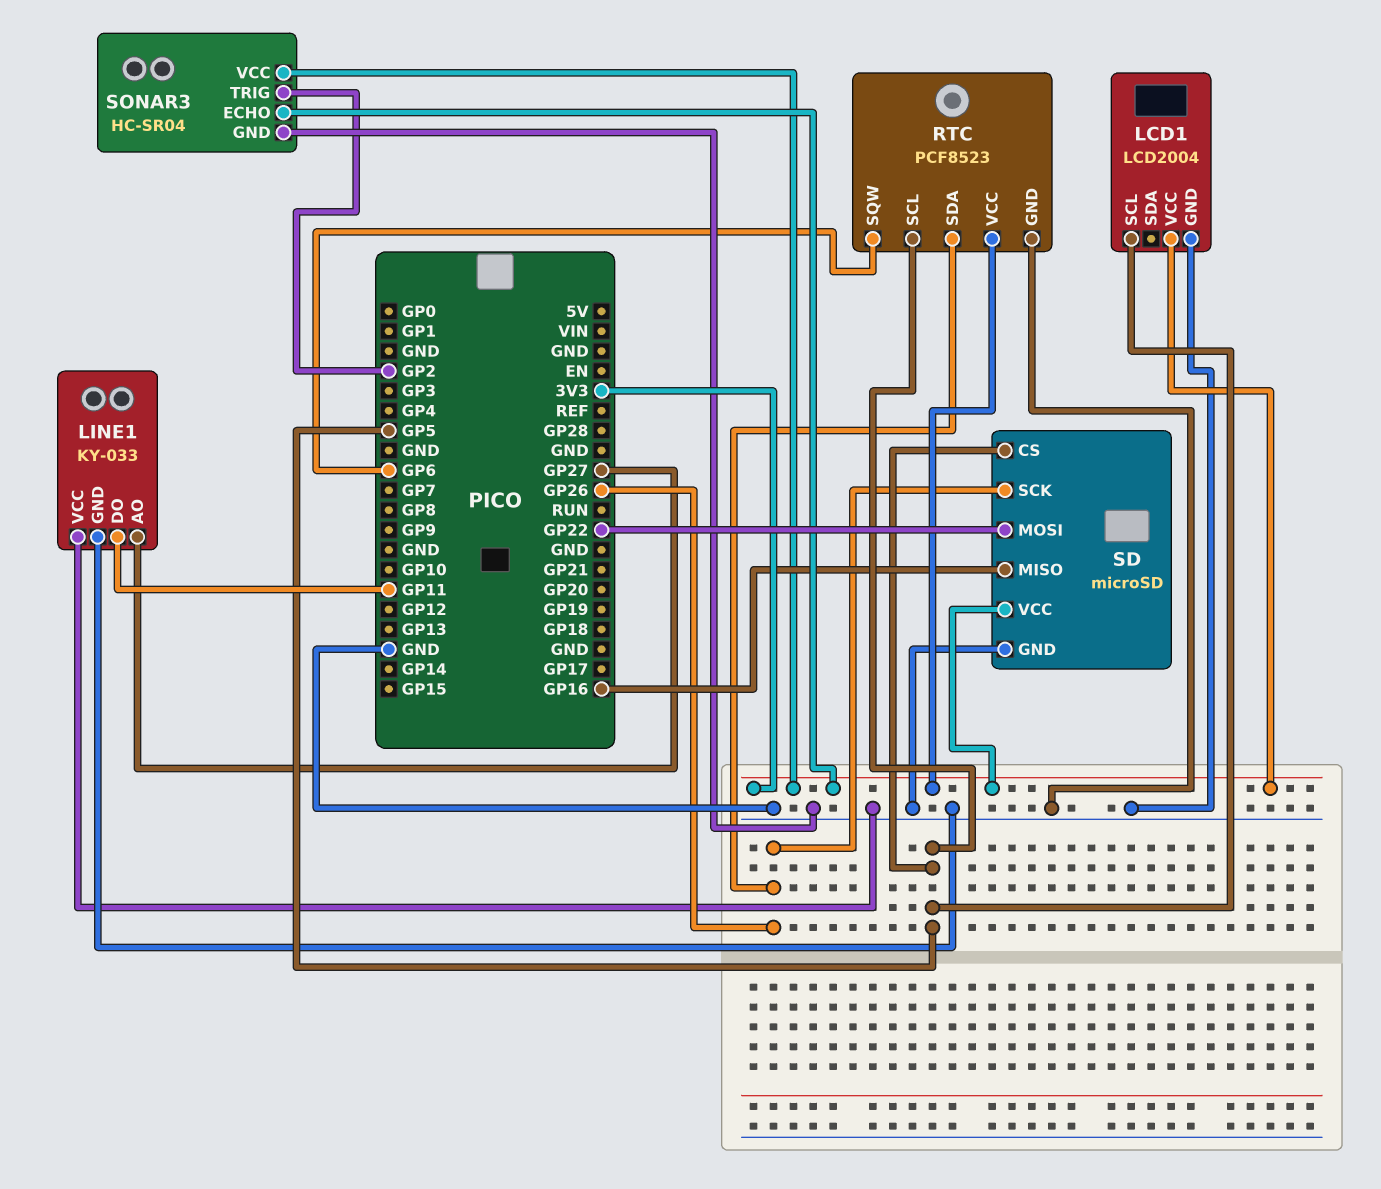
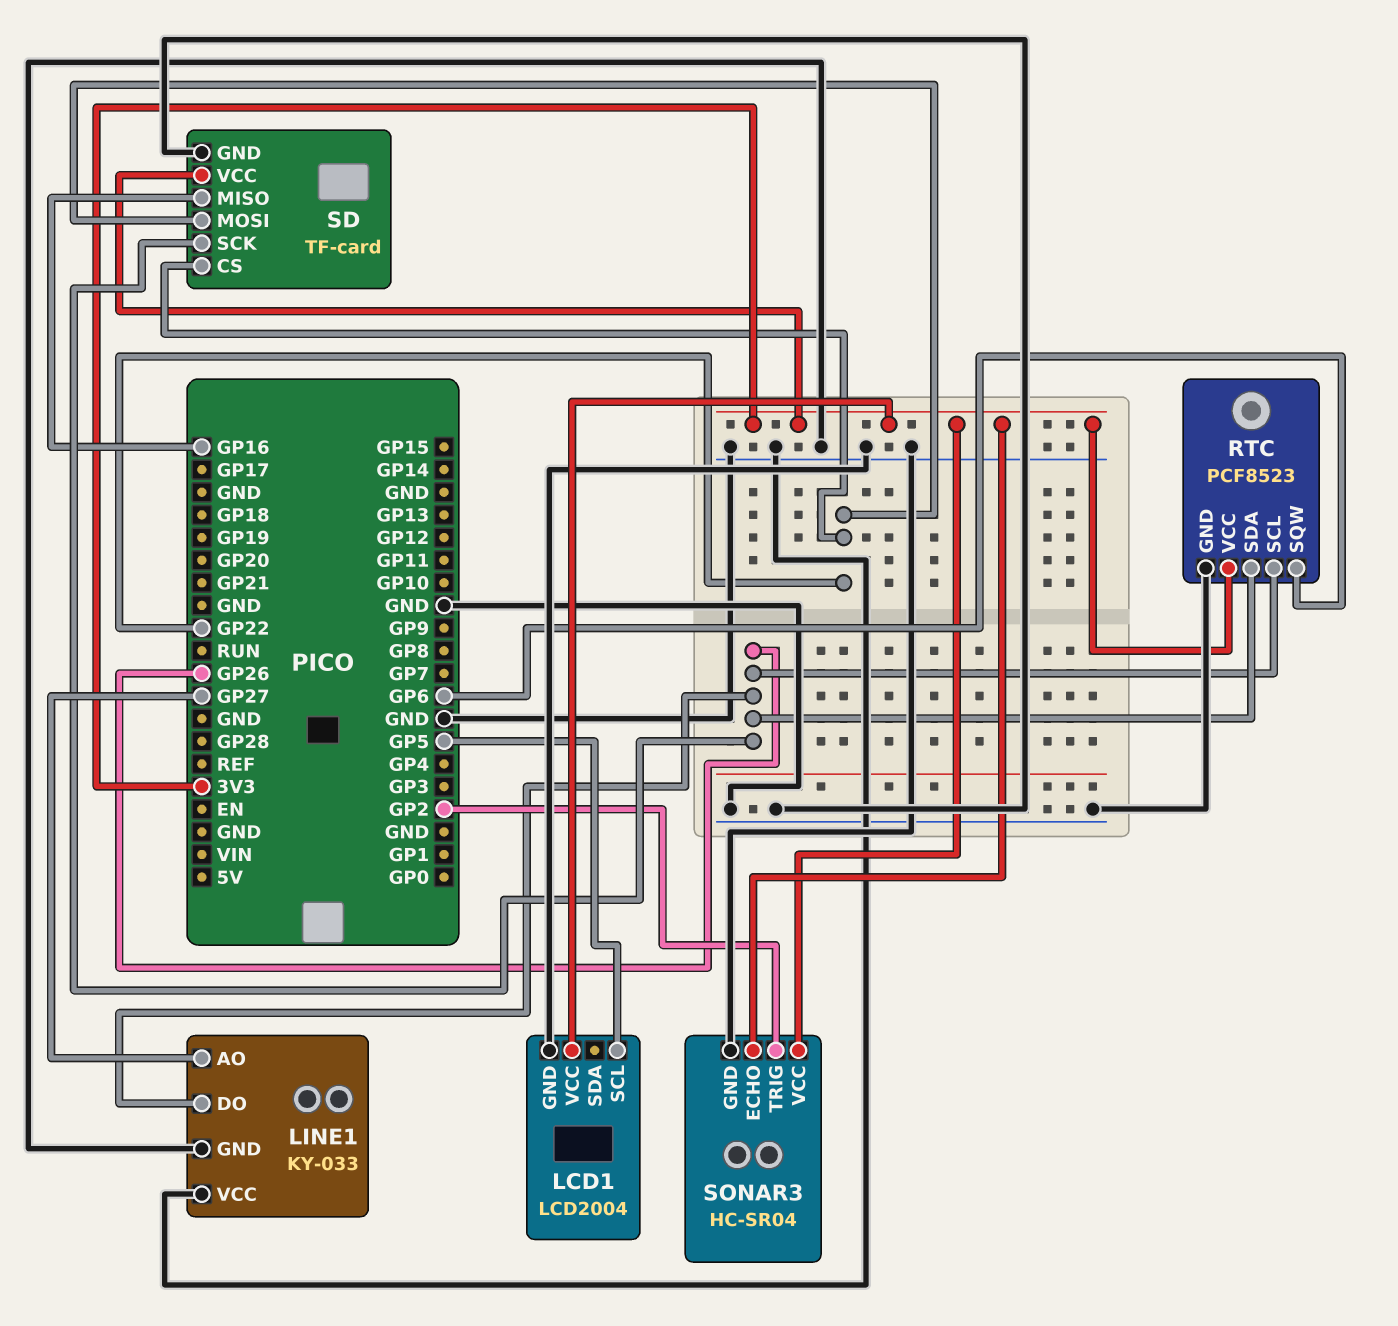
LINE1 pin DO: GP11 -> GP26
RTC pin SCL: GP5 -> GP26
SD: microSD -> TF-card
SD pin CS: GP5 -> GP22

